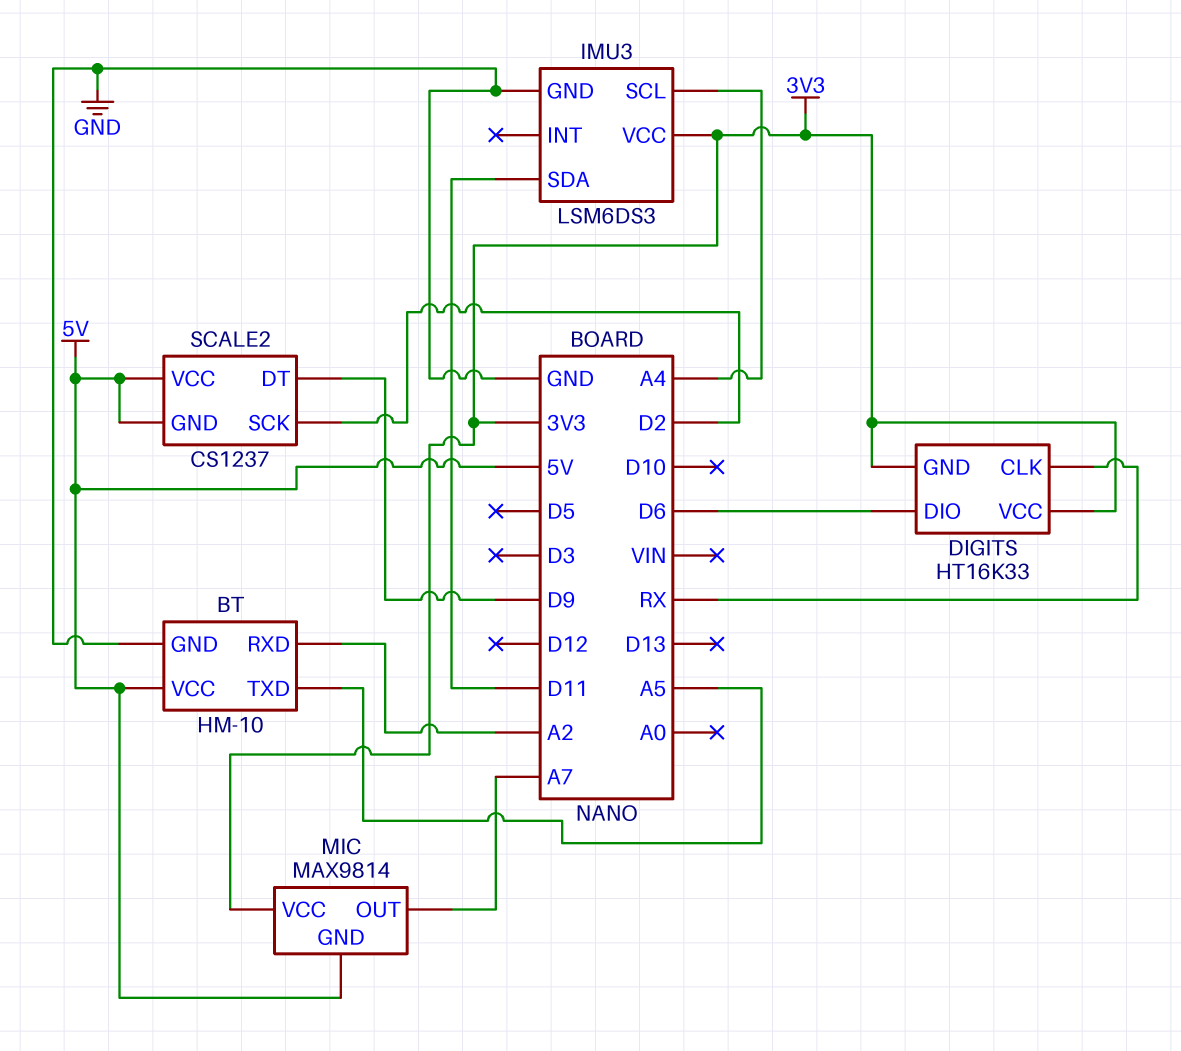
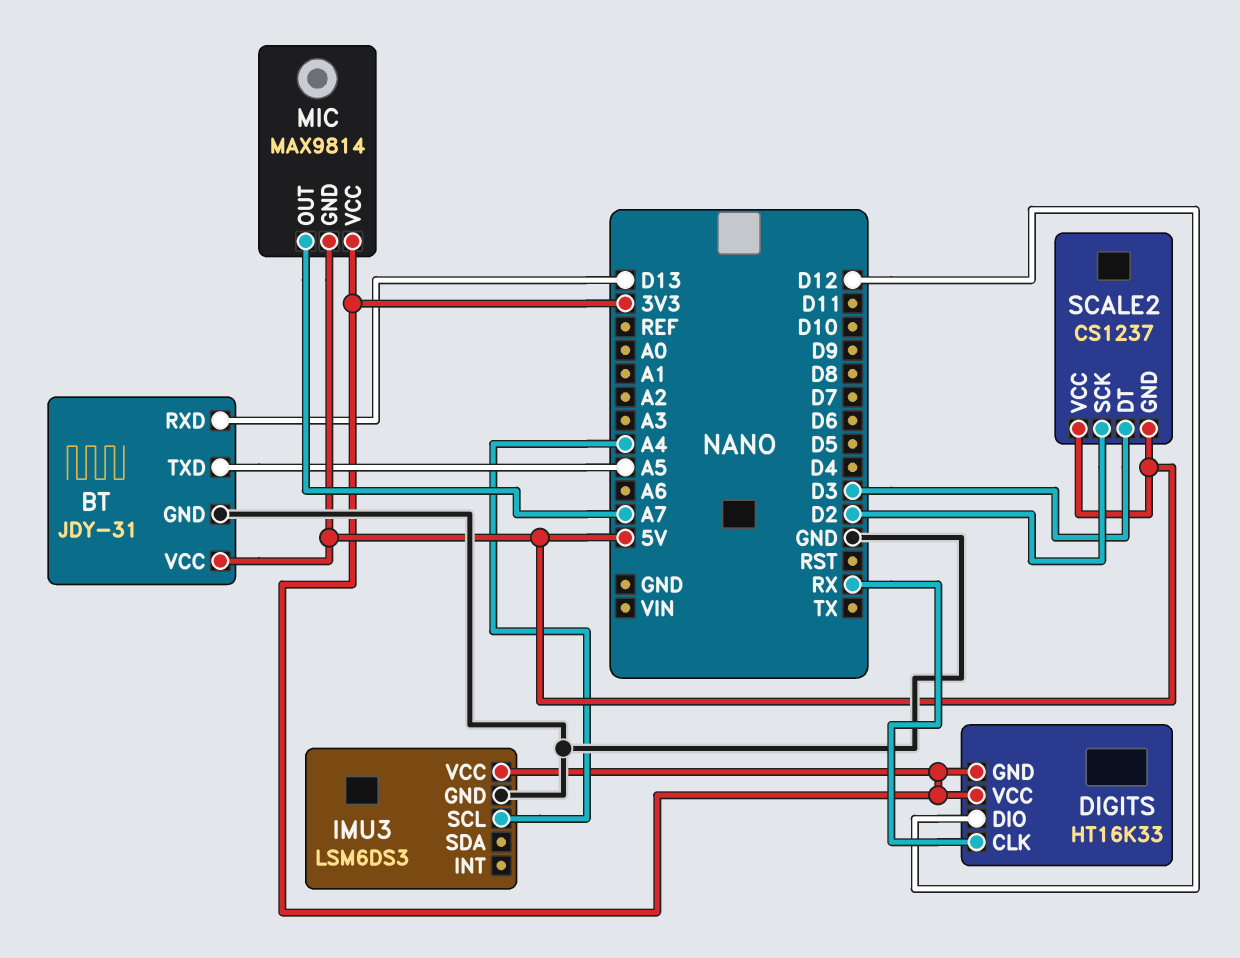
BT: HM-10 -> JDY-31
BT pin RXD: A2 -> D13
DIGITS pin DIO: D6 -> D12
IMU3 pin SDA: D11 -> none
SCALE2 pin DT: D9 -> D3

